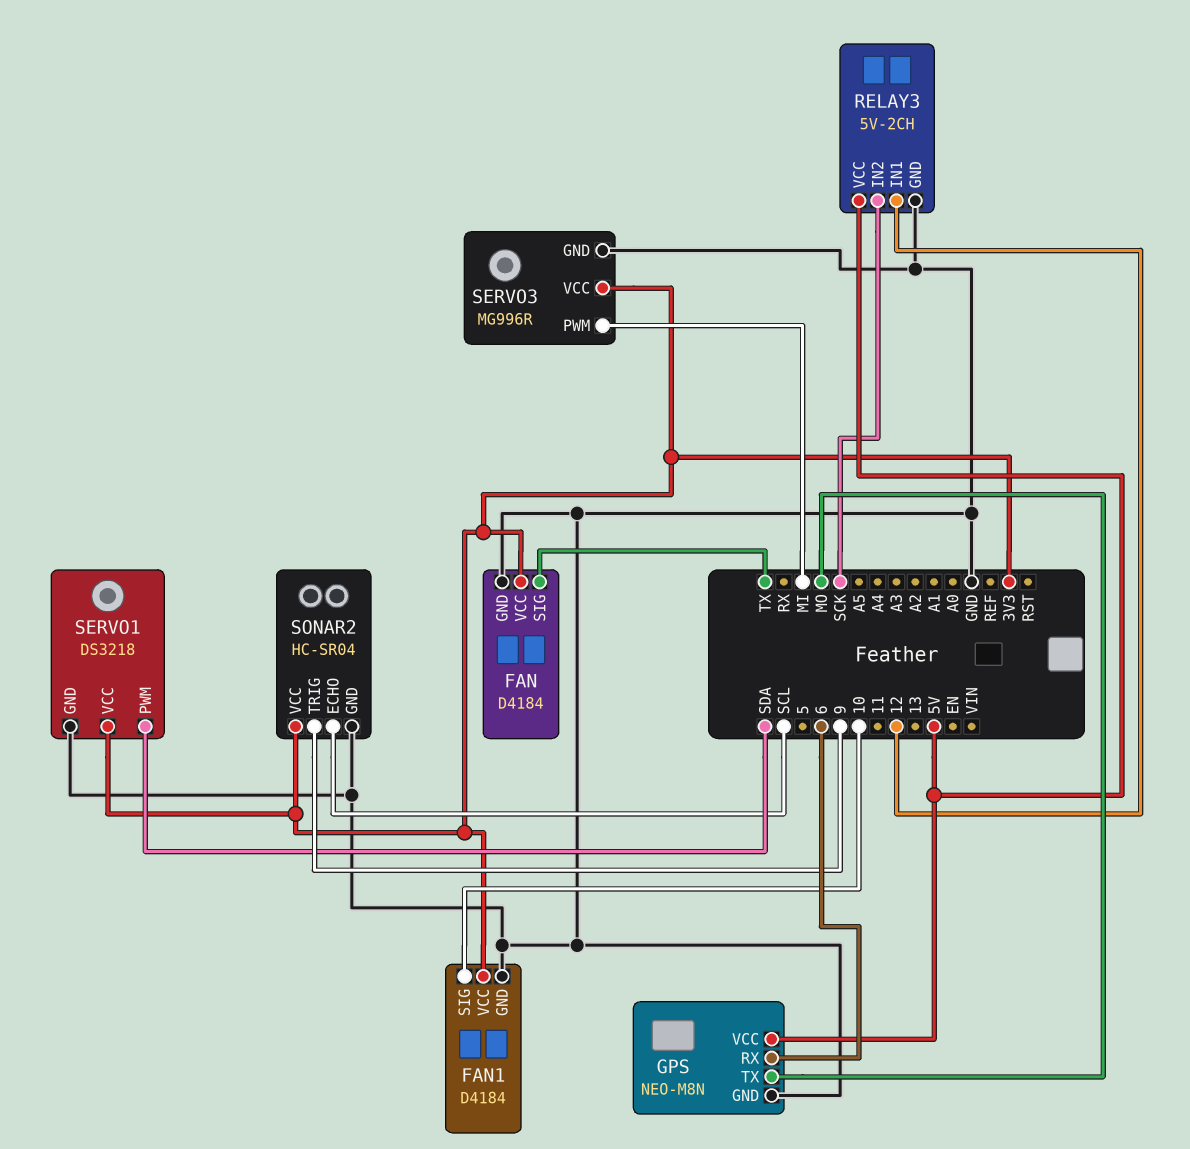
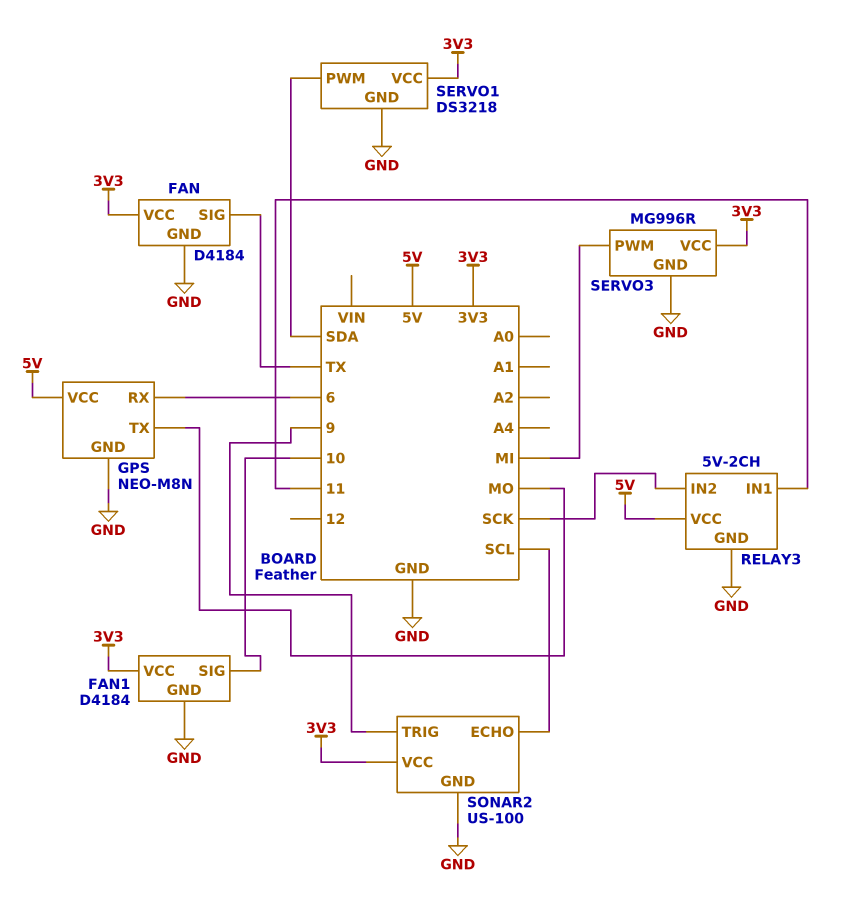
RELAY3 pin IN1: 12 -> 11
SONAR2: HC-SR04 -> US-100

